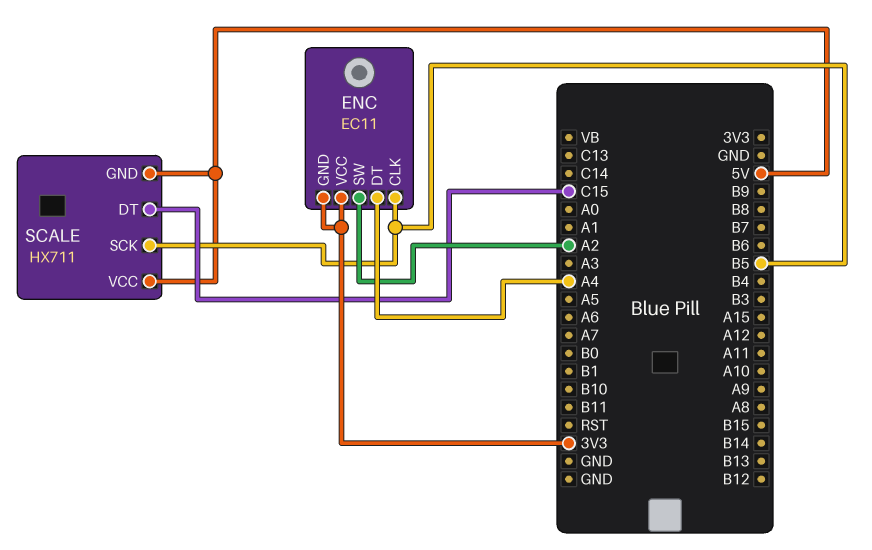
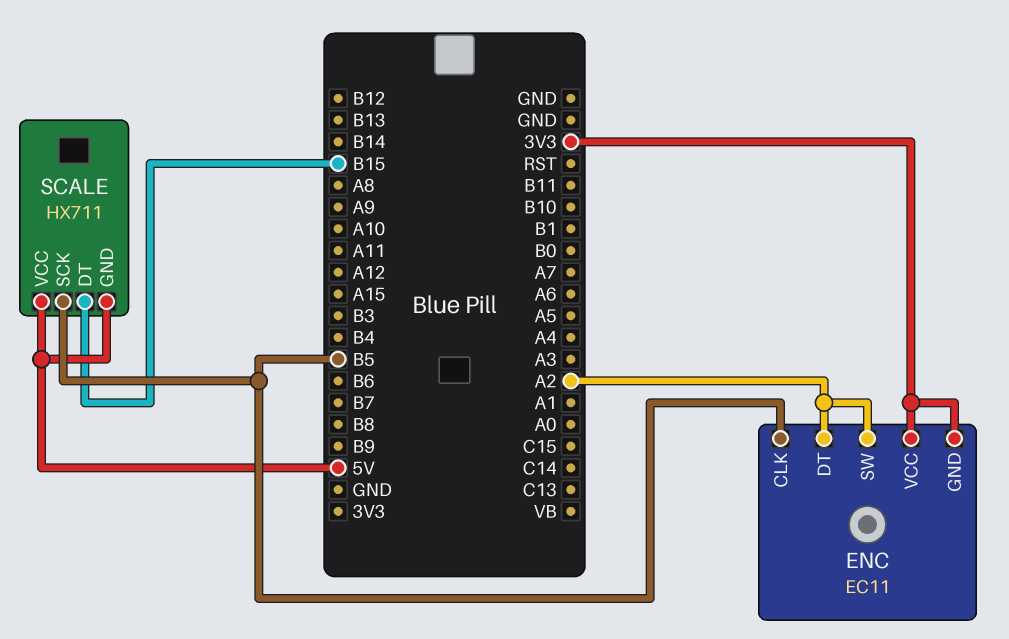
ENC pin DT: A4 -> A2
SCALE pin DT: C15 -> B15

